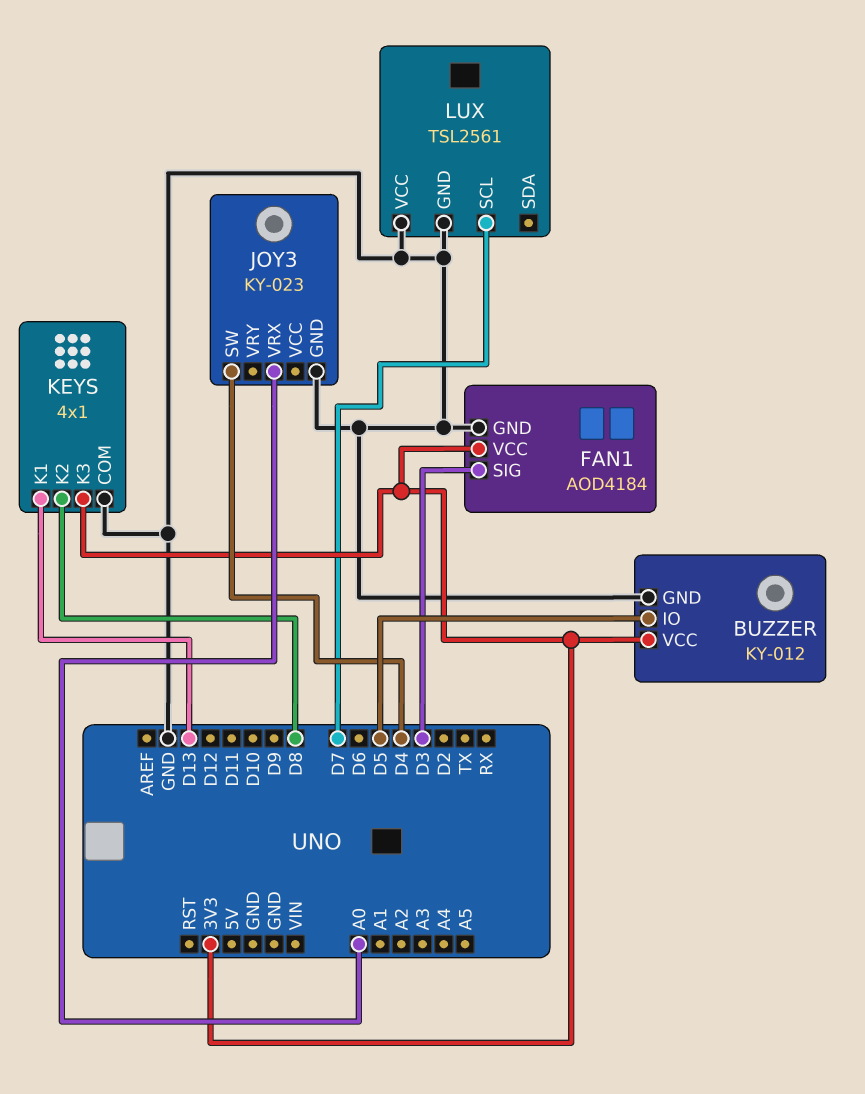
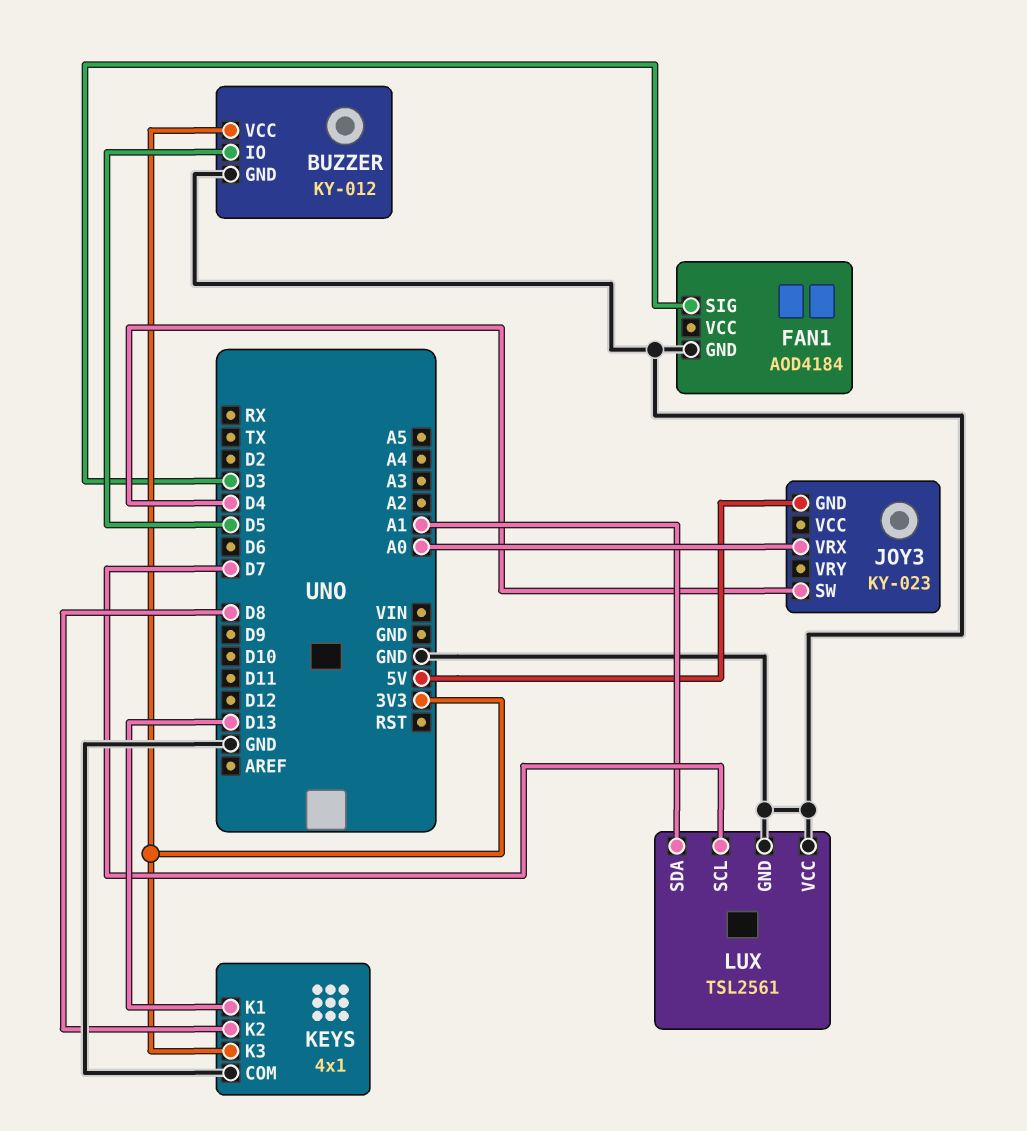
FAN1 pin VCC: 3V3 -> none
JOY3 pin GND: GND -> 5V
LUX pin SDA: none -> A1

